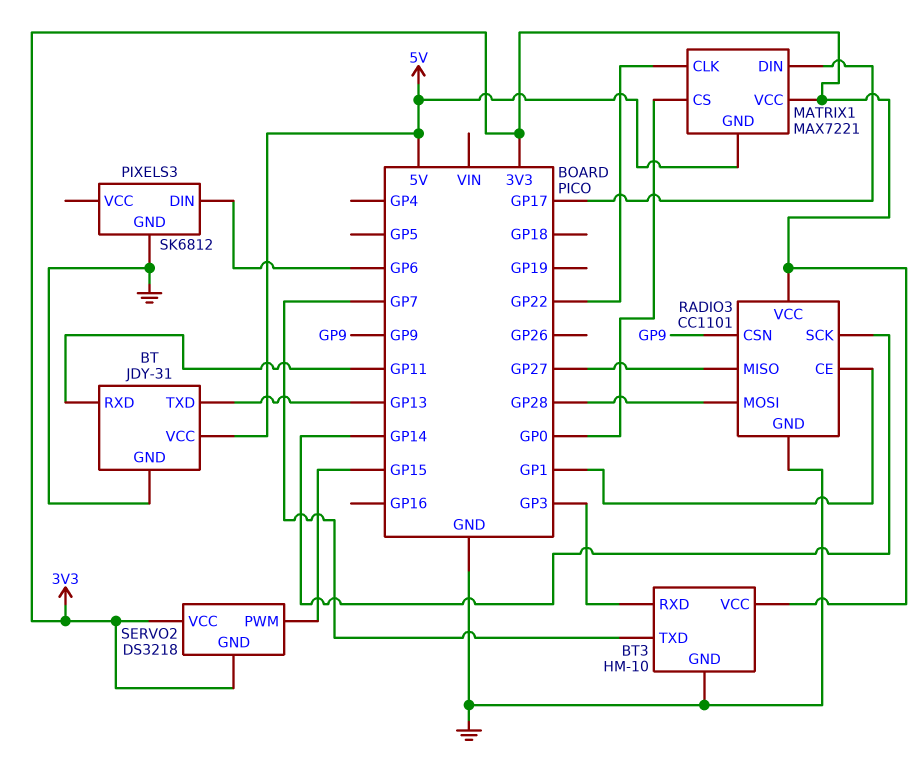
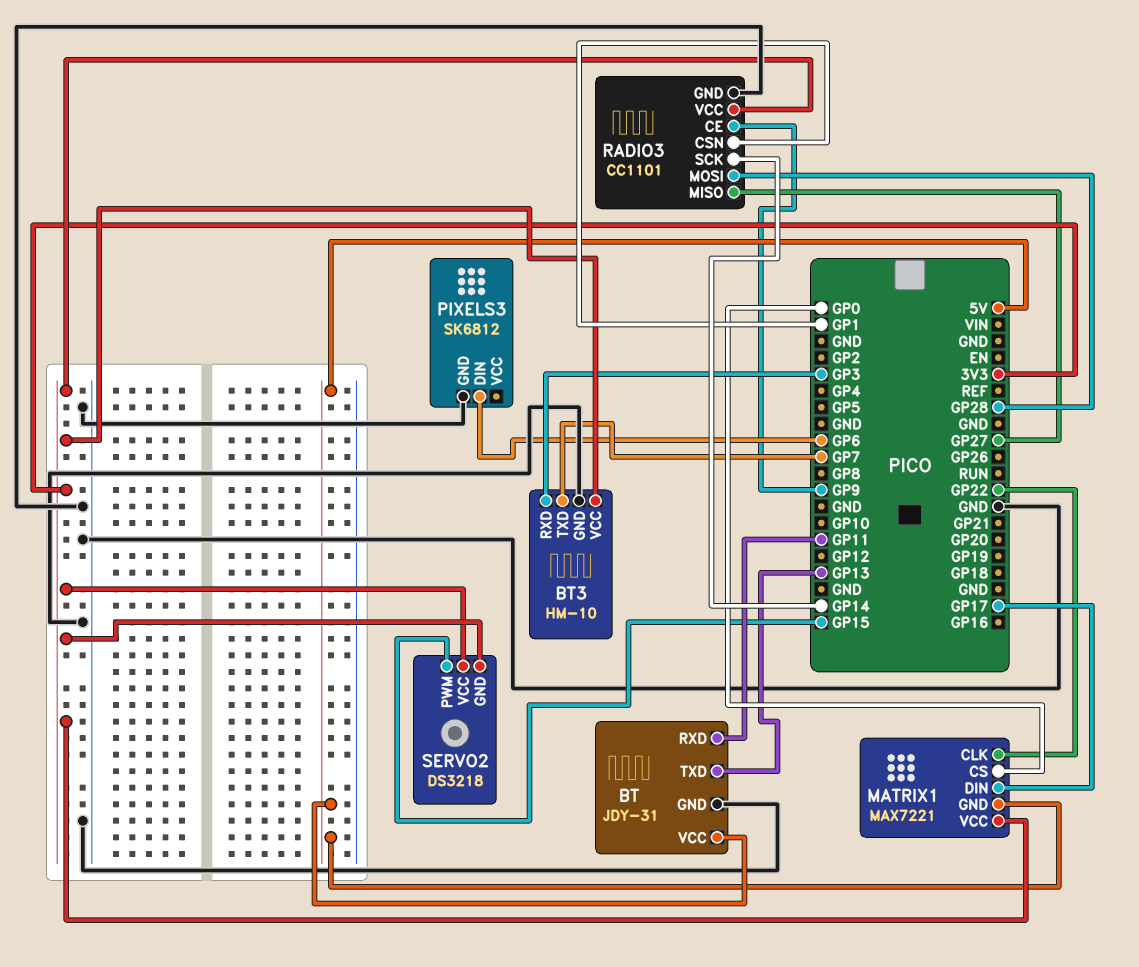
RADIO3 pin CE: GP1 -> GP9
RADIO3 pin CSN: GP9 -> GP1

